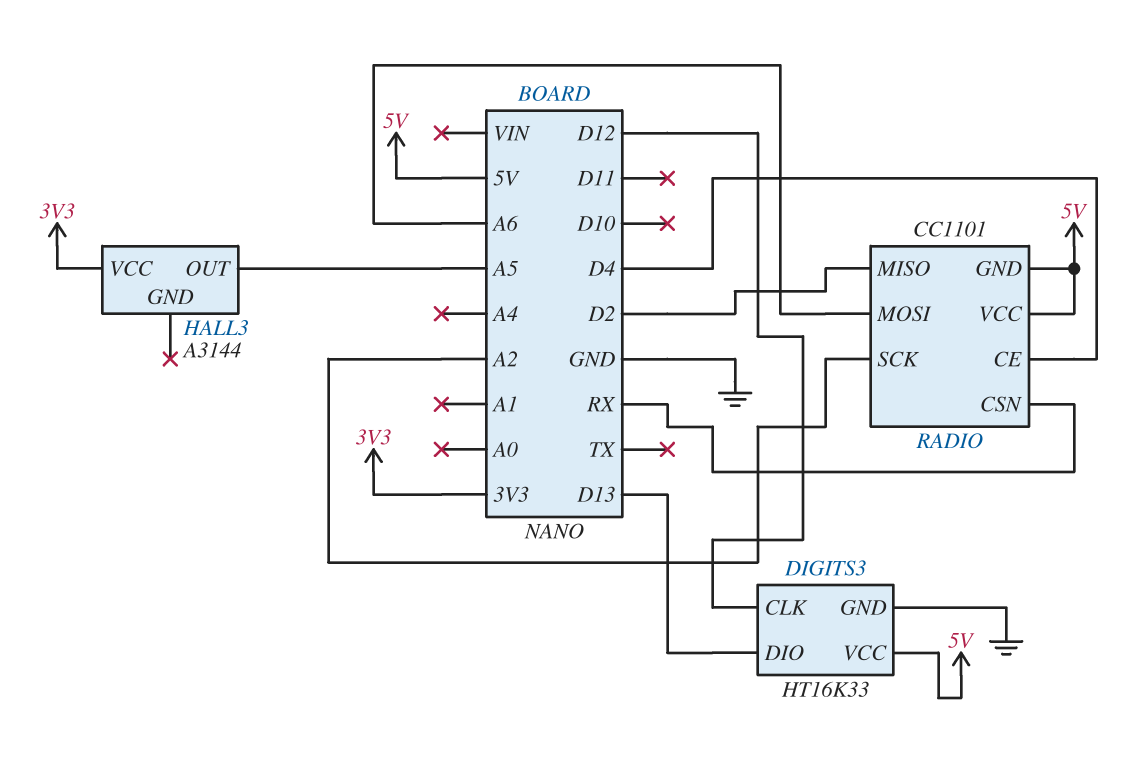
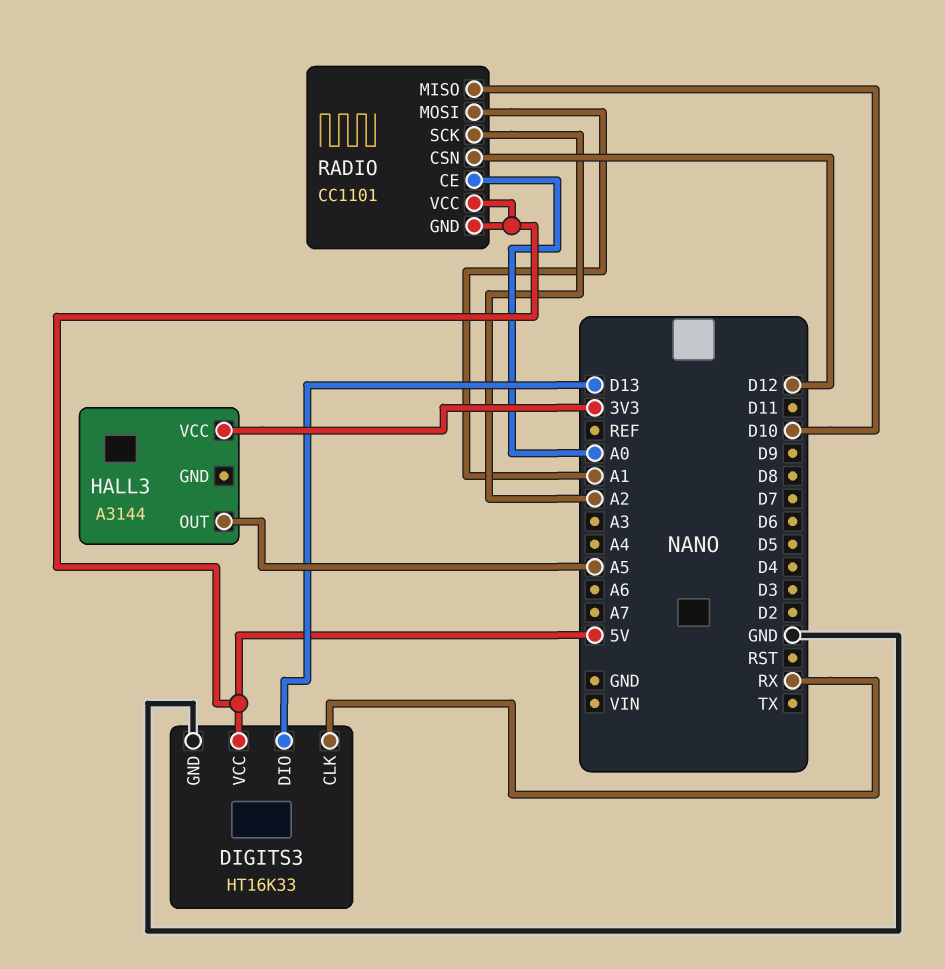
DIGITS3 pin CLK: D12 -> RX
RADIO pin CE: D4 -> A0
RADIO pin CSN: RX -> D12
RADIO pin MISO: D2 -> D10
RADIO pin MOSI: A6 -> A1

